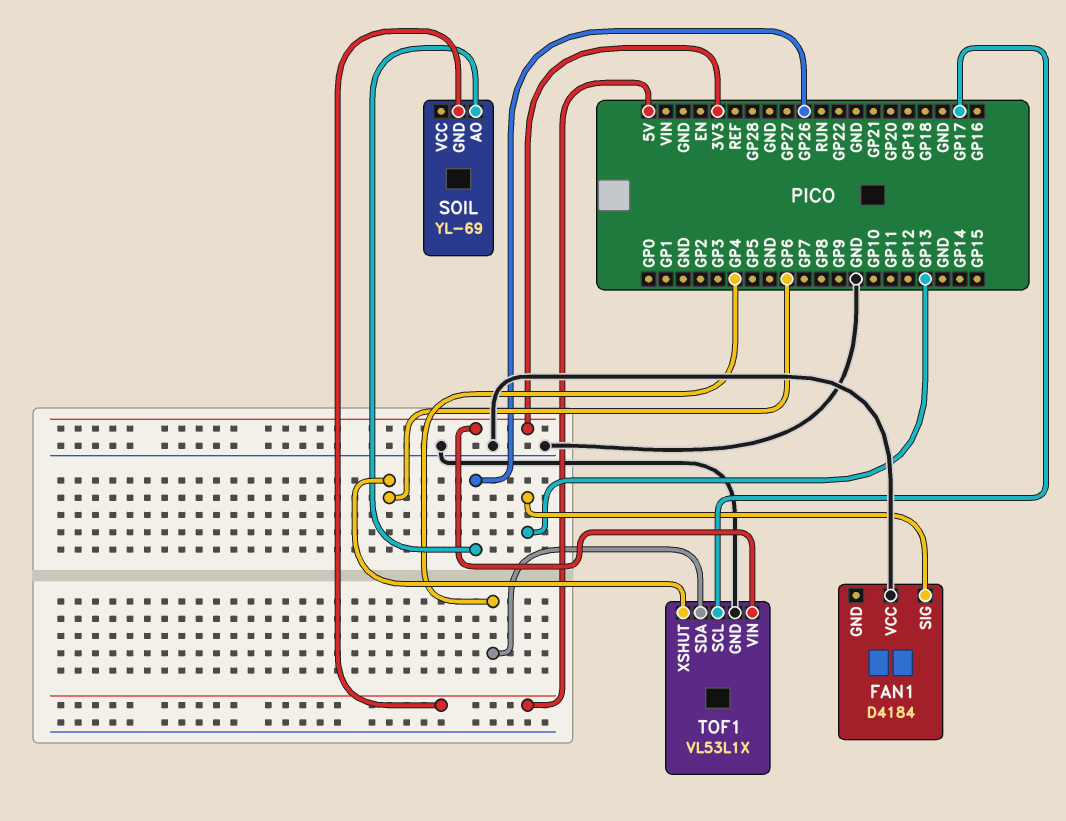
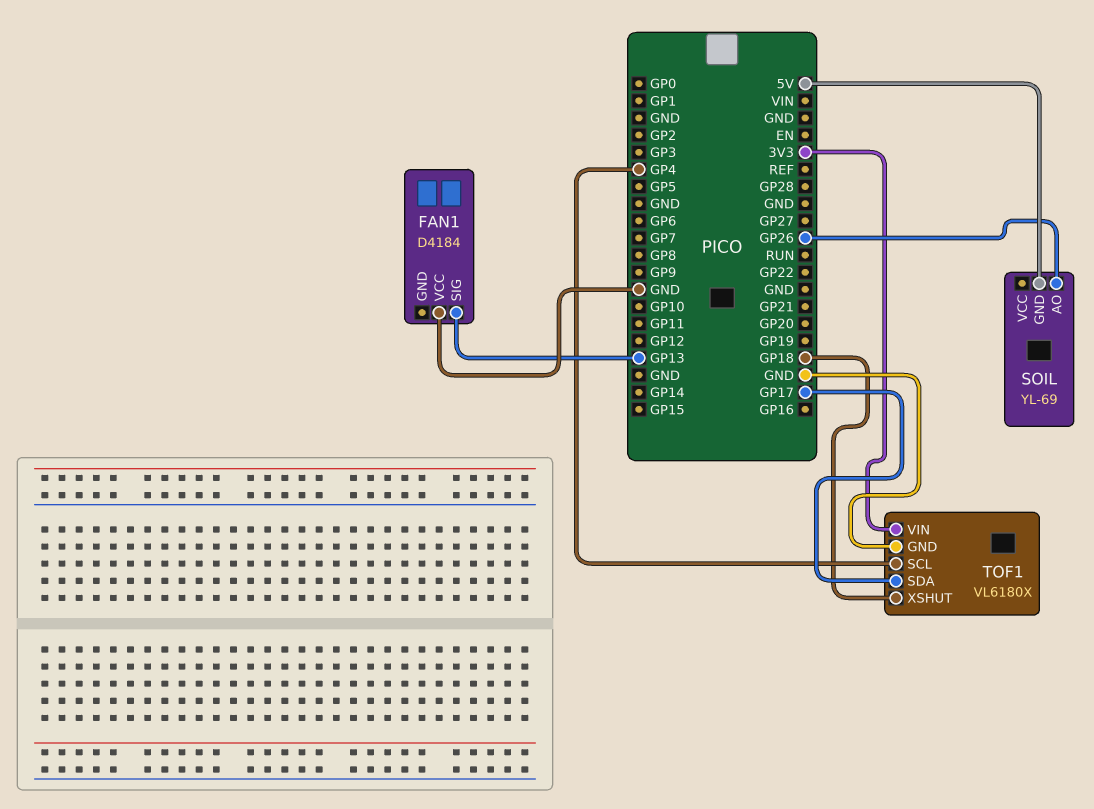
TOF1: VL53L1X -> VL6180X
TOF1 pin SCL: GP17 -> GP4
TOF1 pin SDA: GP4 -> GP17
TOF1 pin XSHUT: GP6 -> GP18

